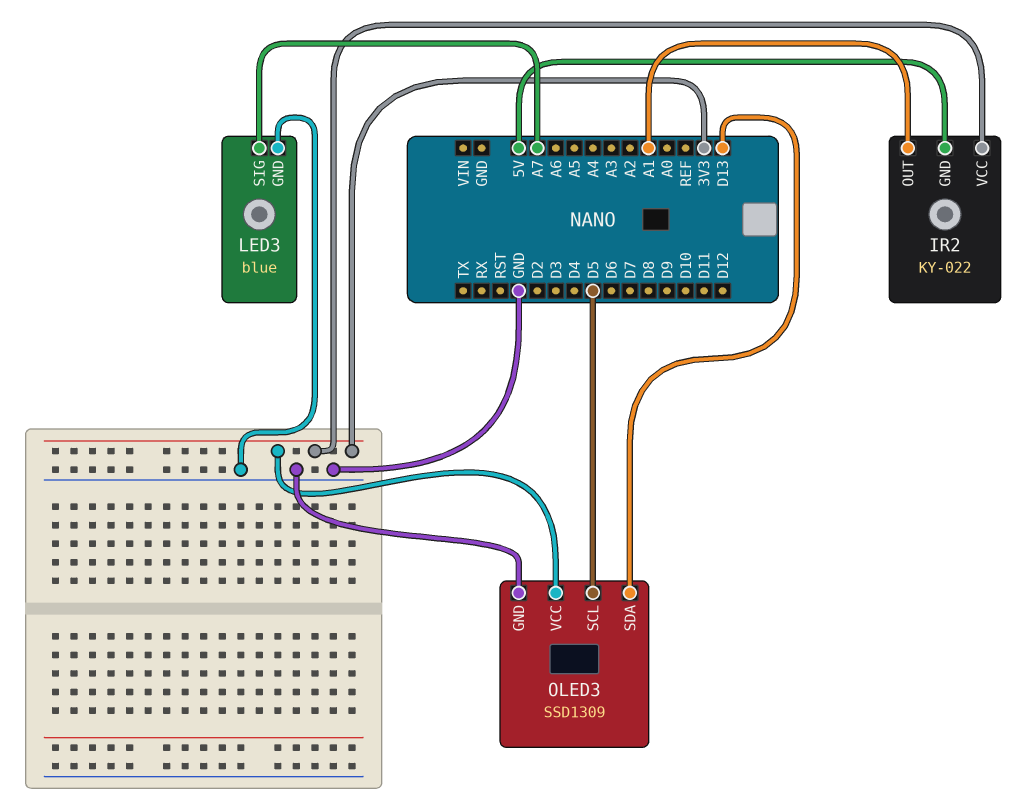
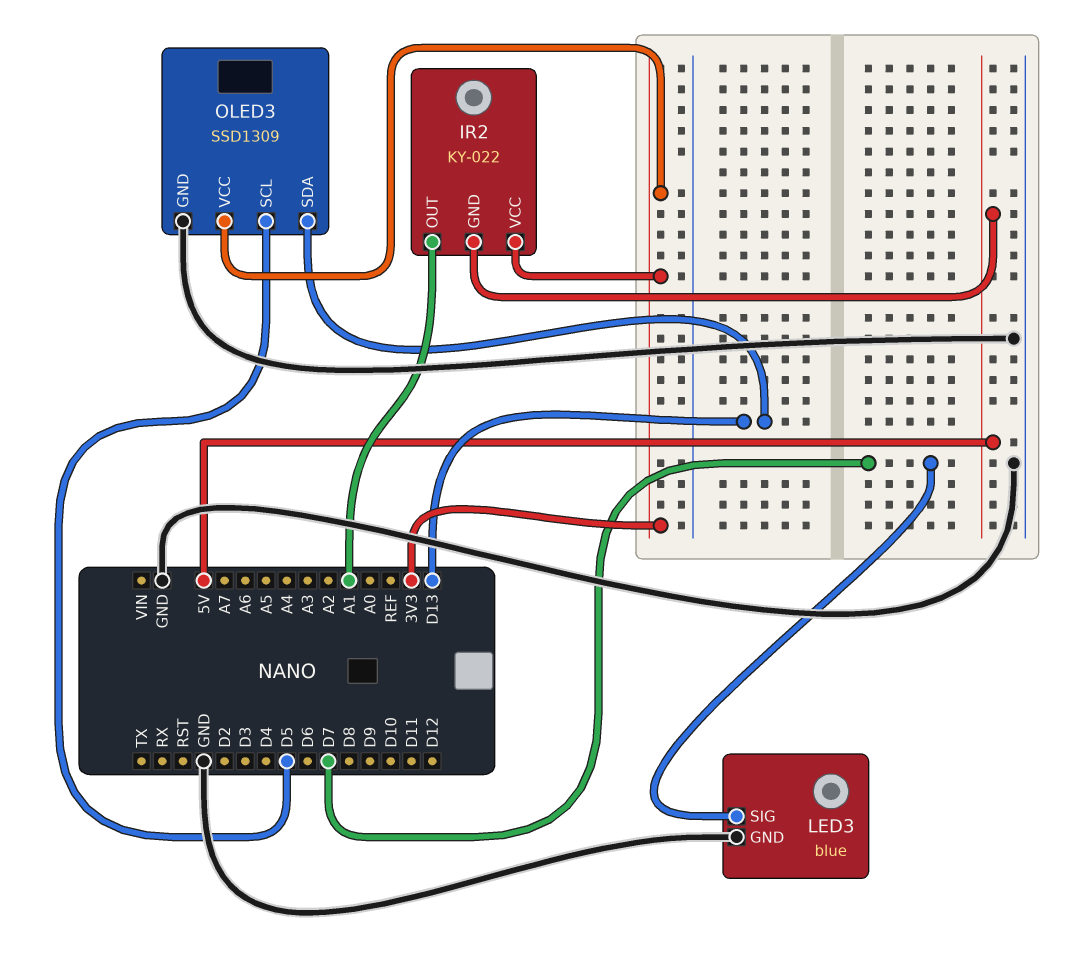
LED3 pin SIG: A7 -> D7

